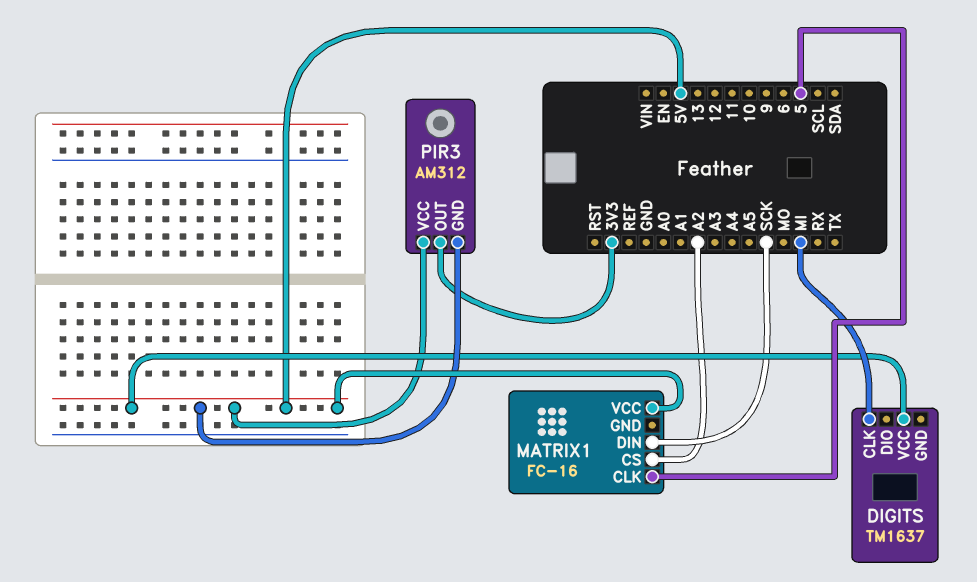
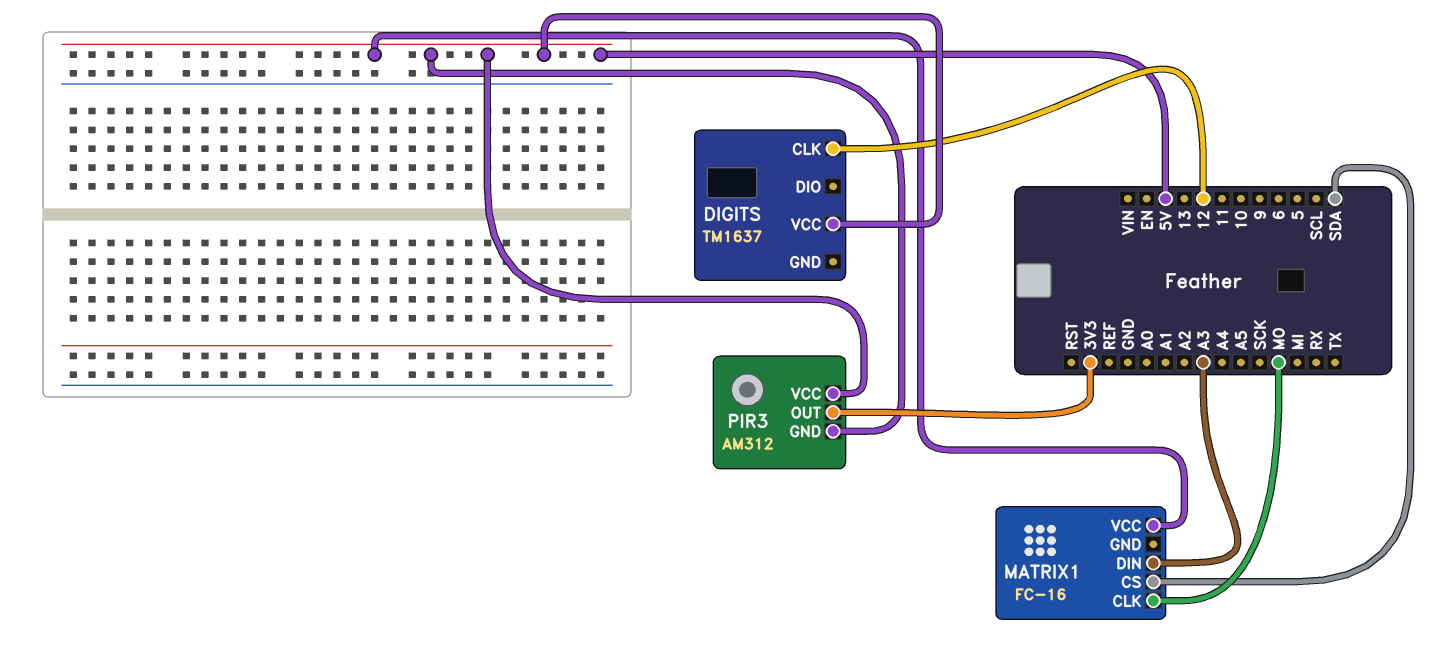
DIGITS pin CLK: MI -> 12
MATRIX1 pin CLK: 5 -> MO
MATRIX1 pin CS: A2 -> SDA
MATRIX1 pin DIN: SCK -> A3

